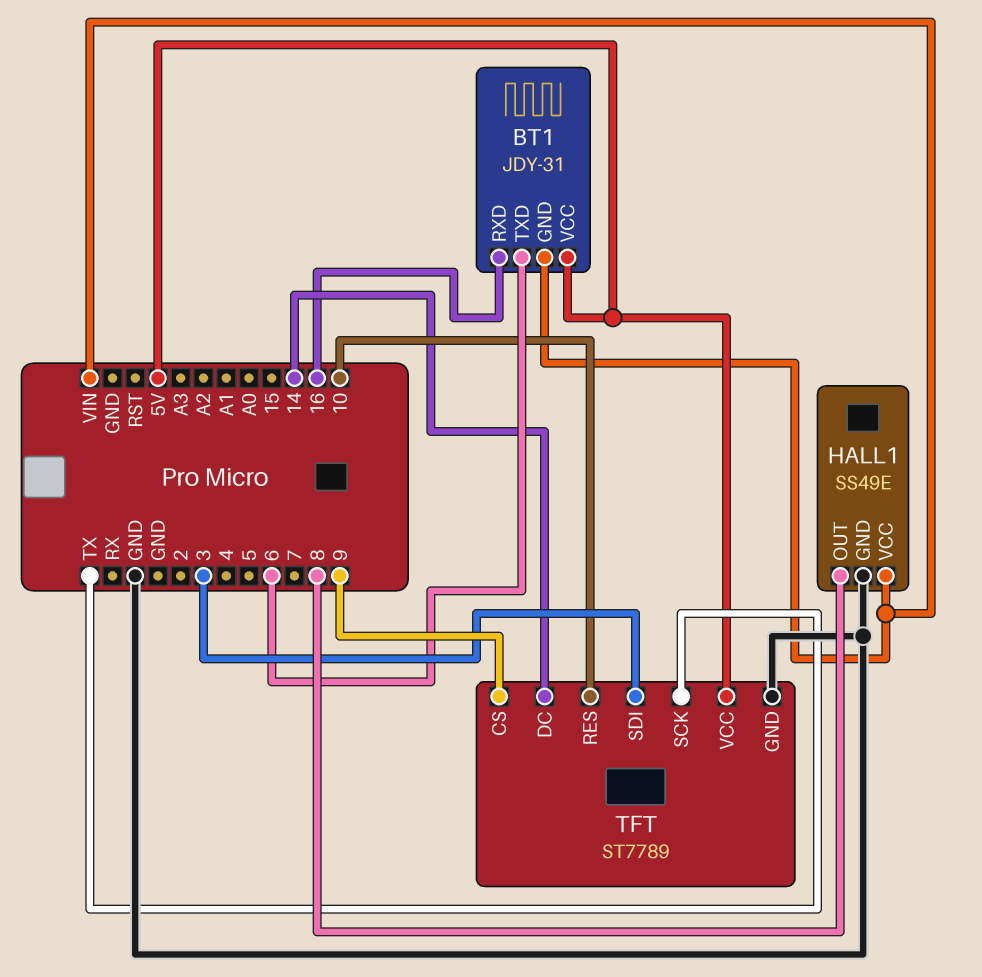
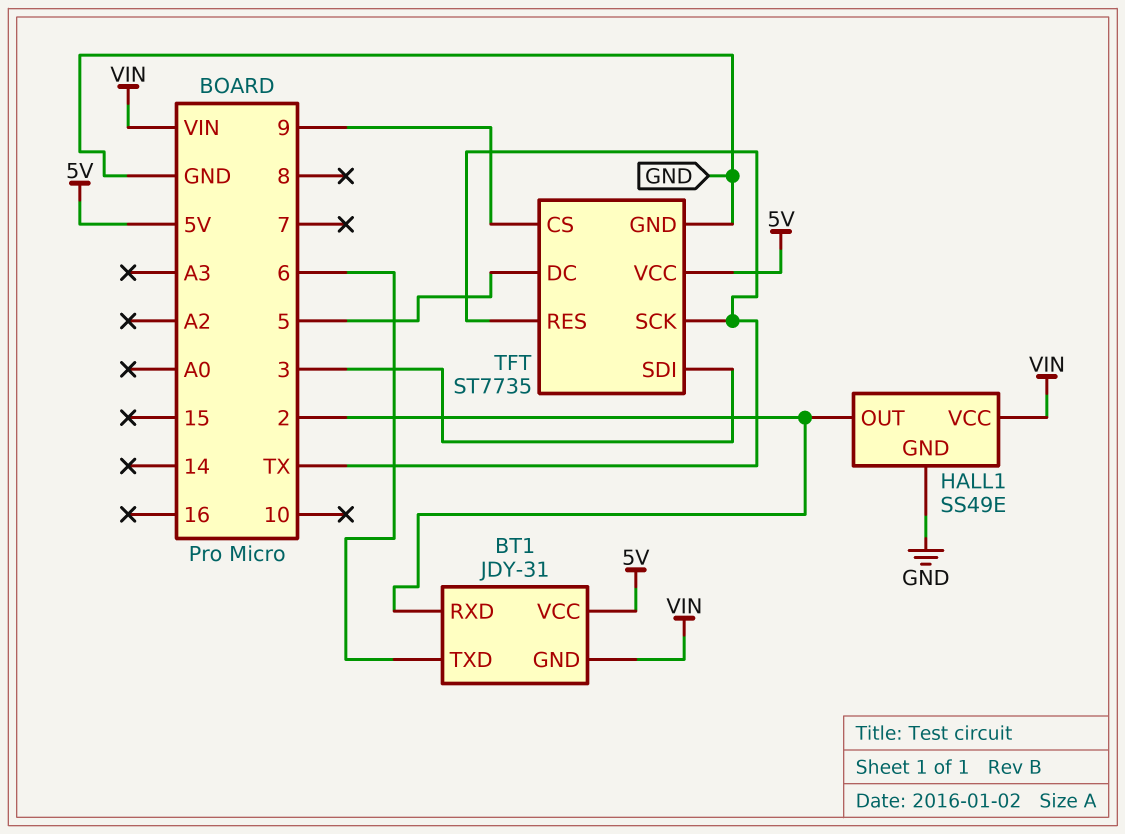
BT1 pin RXD: 16 -> 2
HALL1 pin OUT: 8 -> 2
TFT: ST7789 -> ST7735
TFT pin DC: 14 -> 5
TFT pin RES: 10 -> TX

